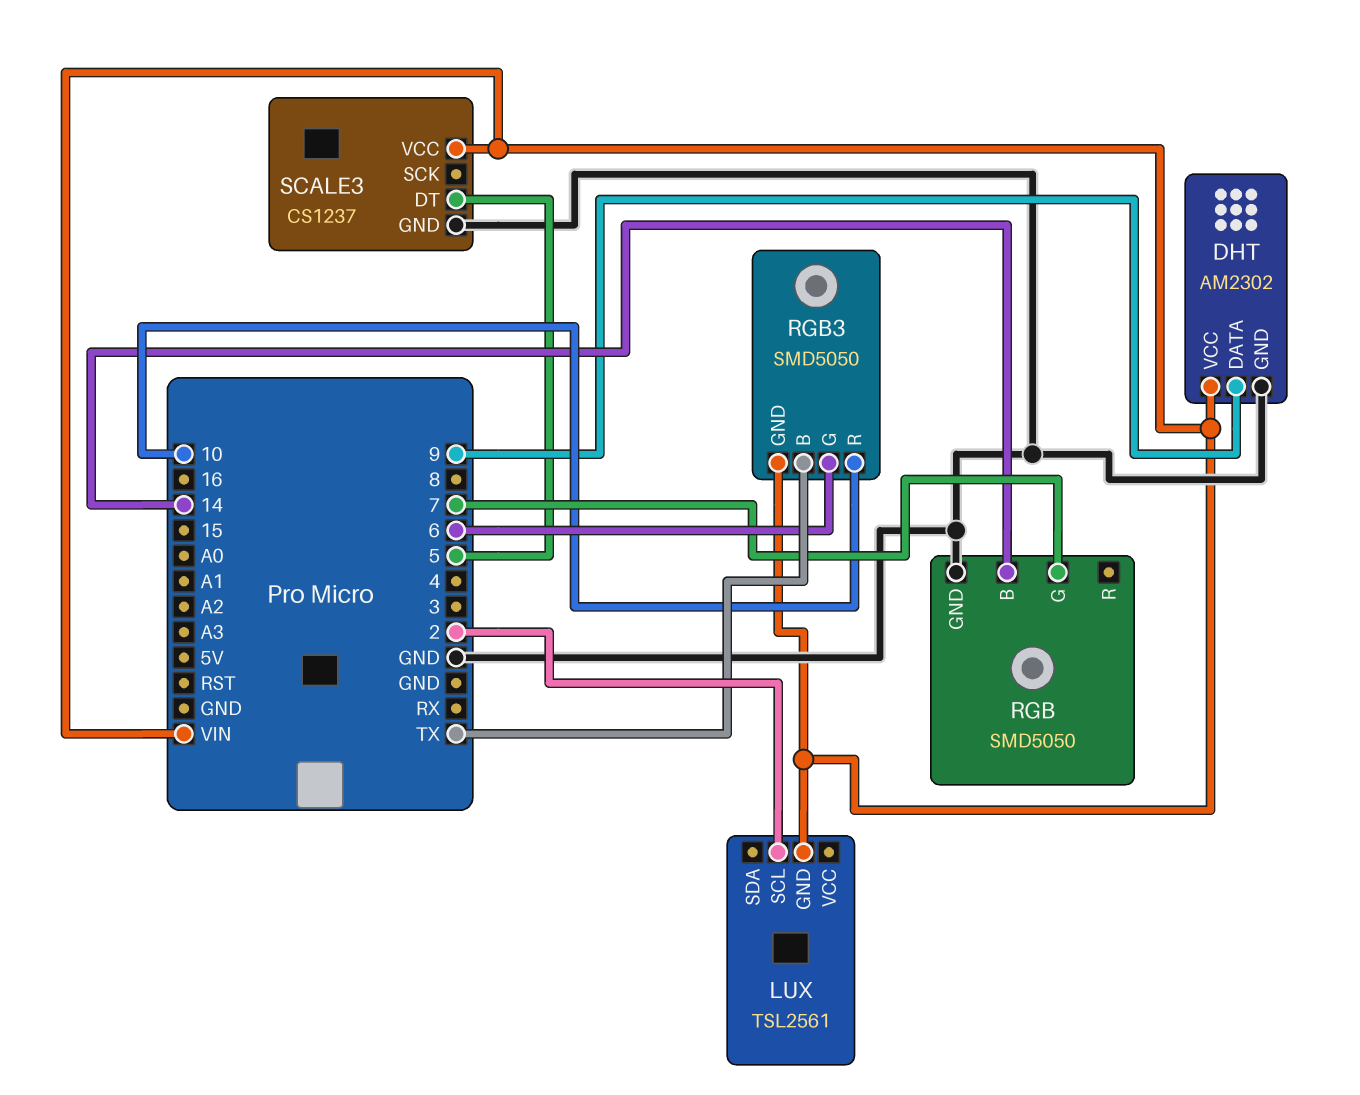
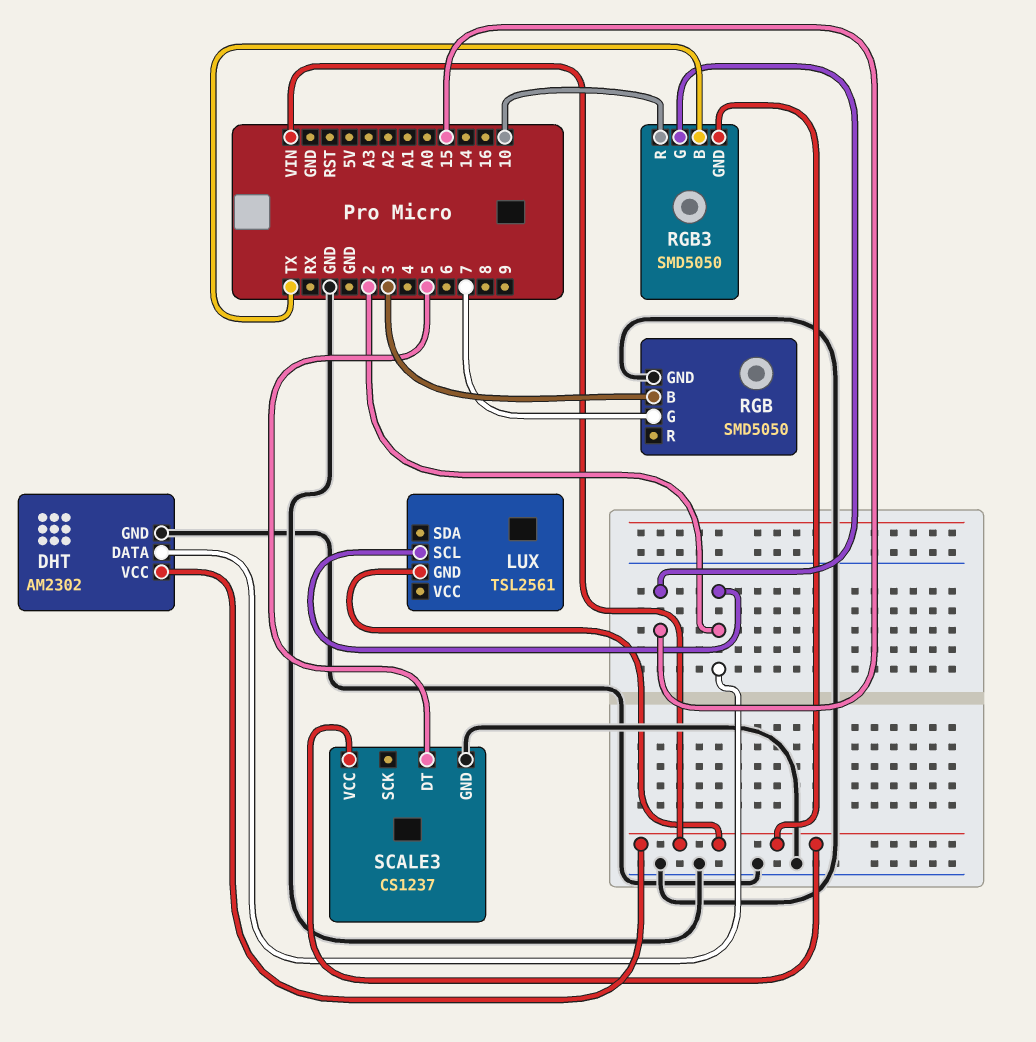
DHT pin DATA: 9 -> 2
RGB pin B: 14 -> 3
RGB3 pin G: 6 -> 15

